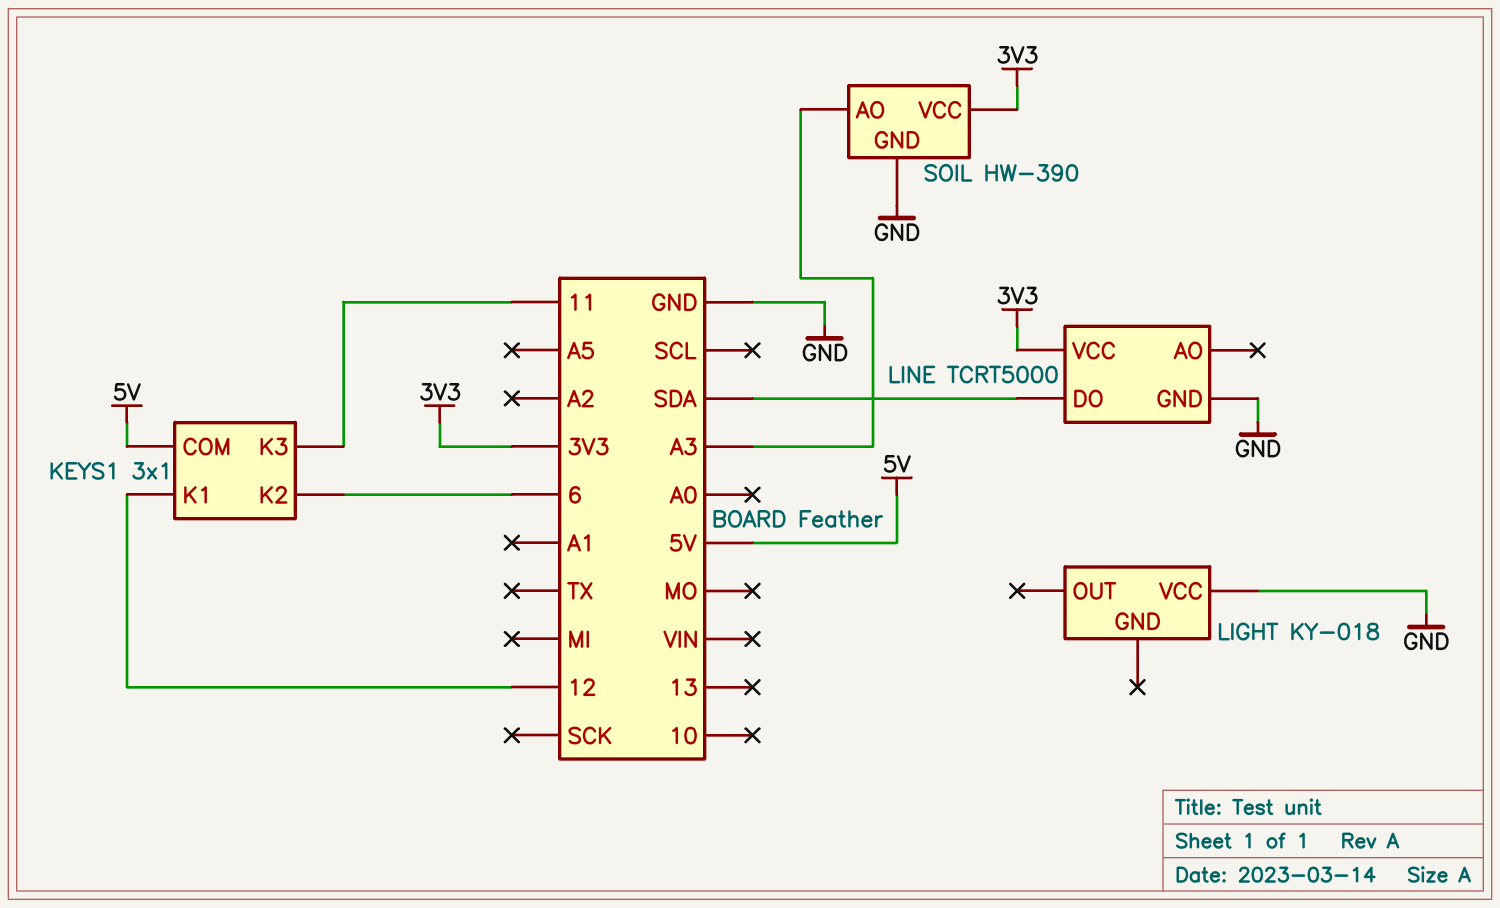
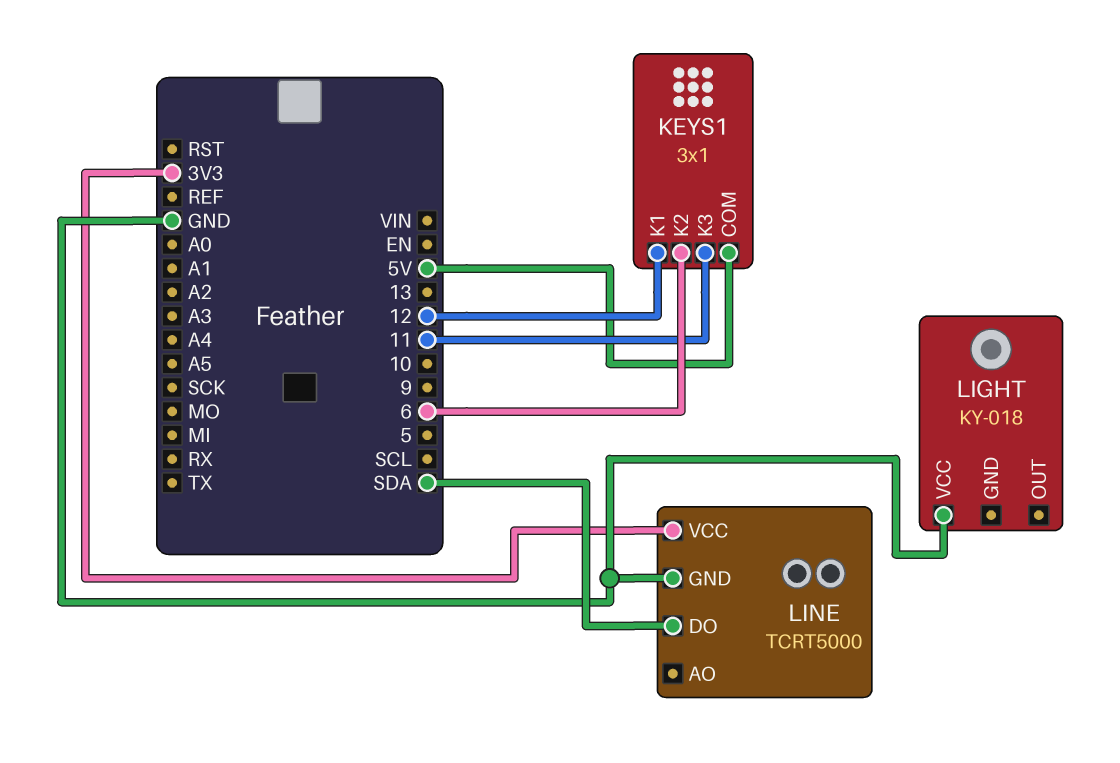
SOIL: HW-390 -> none
SOIL pin AO: A3 -> none
SOIL pin GND: GND -> none
SOIL pin VCC: 3V3 -> none

